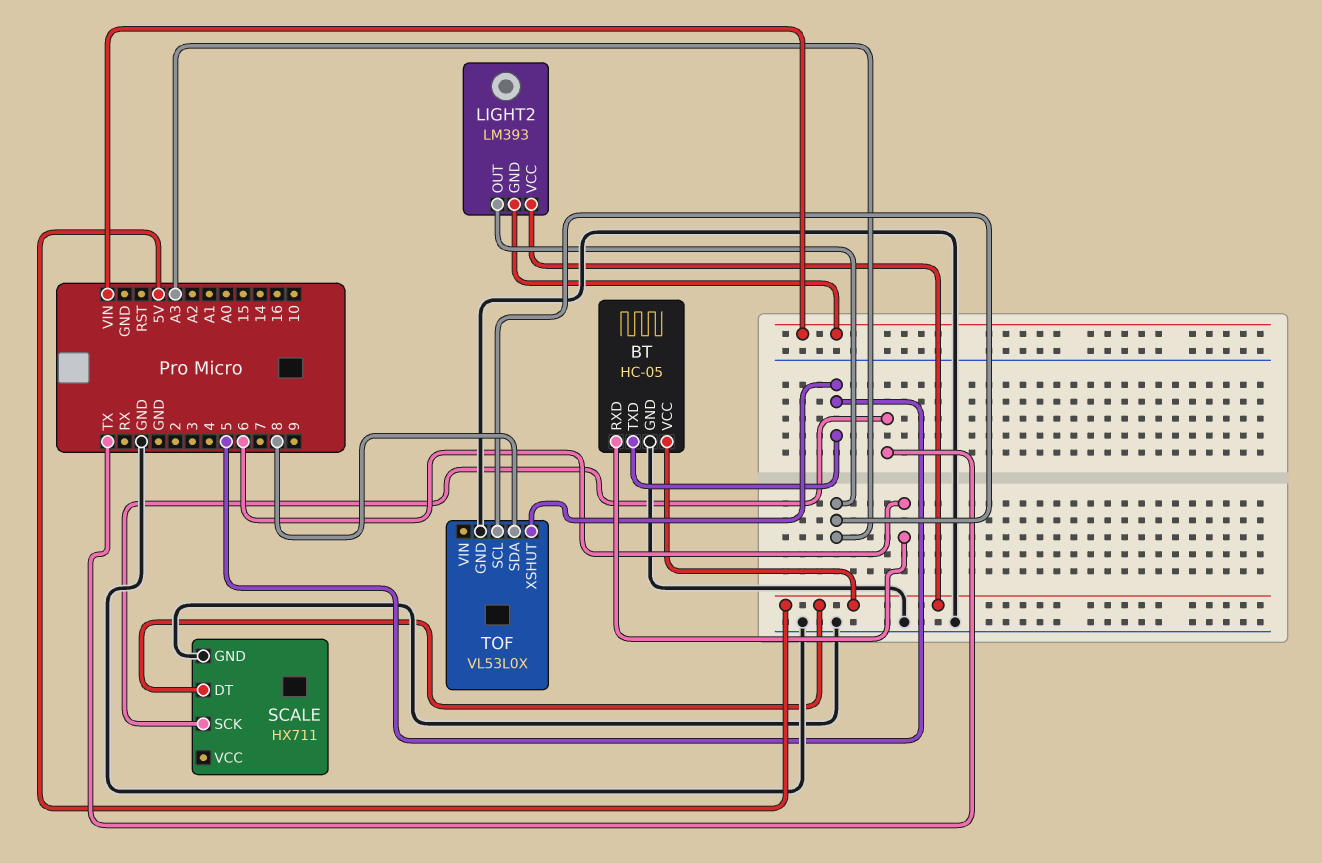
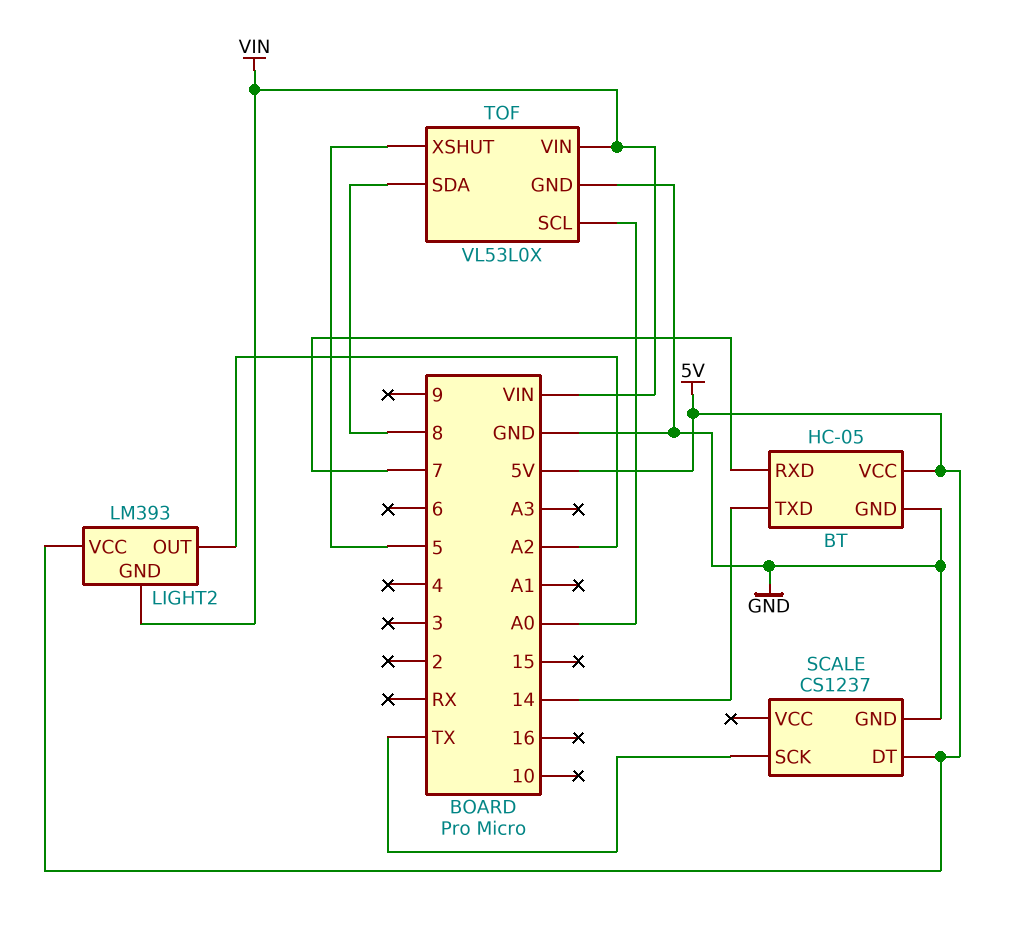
BT pin RXD: 6 -> 7
BT pin TXD: 5 -> 14
LIGHT2 pin OUT: A3 -> A2
SCALE: HX711 -> CS1237
TOF pin SCL: A3 -> A0
TOF pin VIN: none -> VIN

